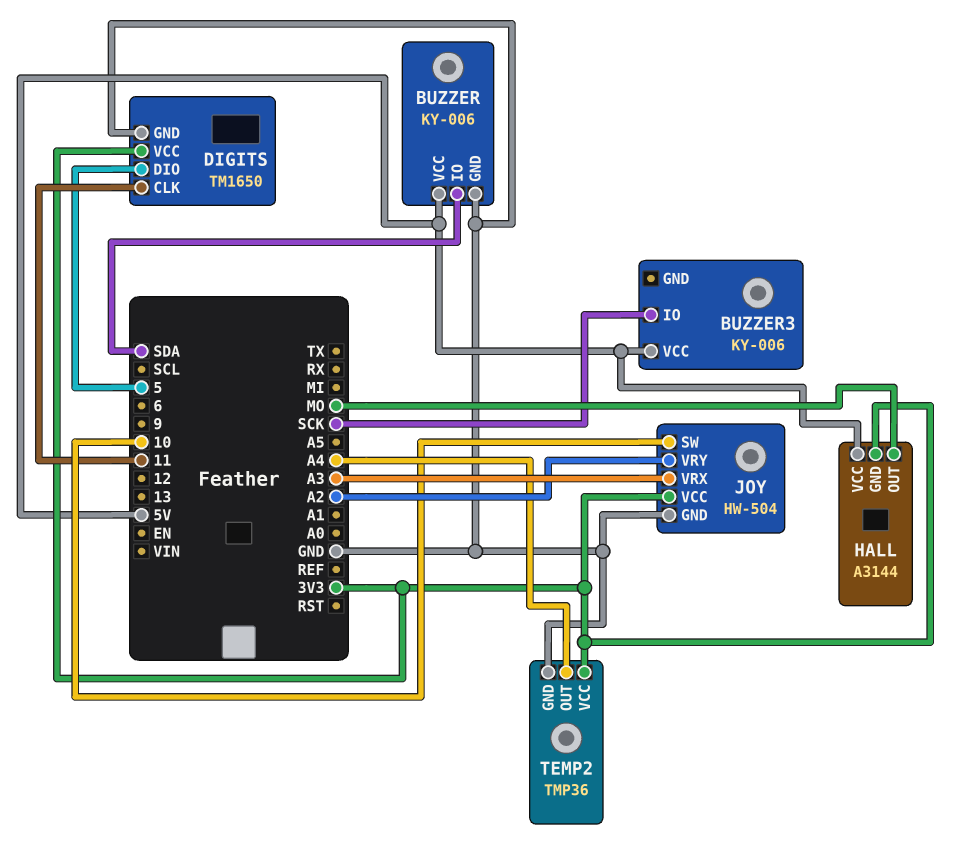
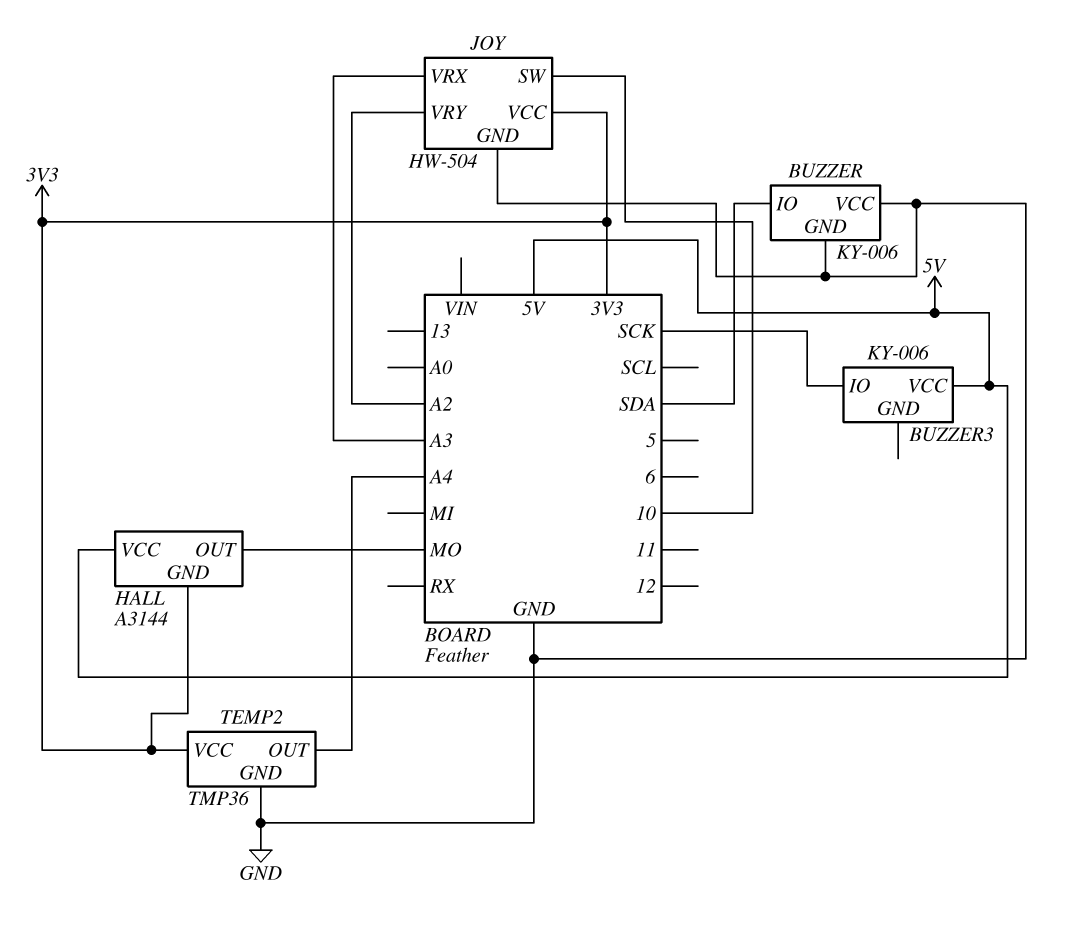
BUZZER pin VCC: 5V -> GND
DIGITS: TM1650 -> none
DIGITS pin CLK: 11 -> none
DIGITS pin DIO: 5 -> none
DIGITS pin GND: GND -> none
DIGITS pin VCC: 3V3 -> none

